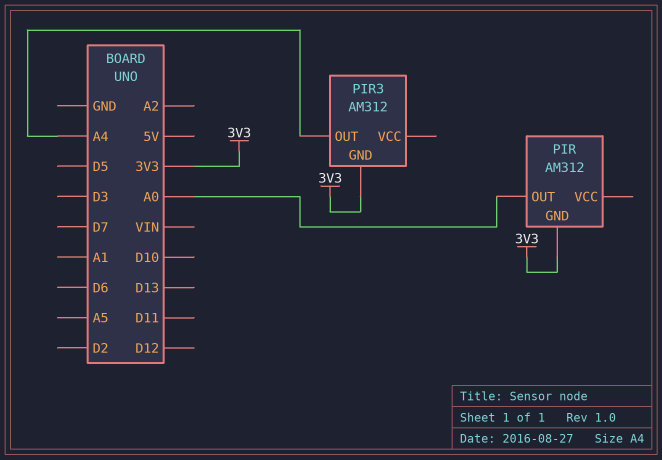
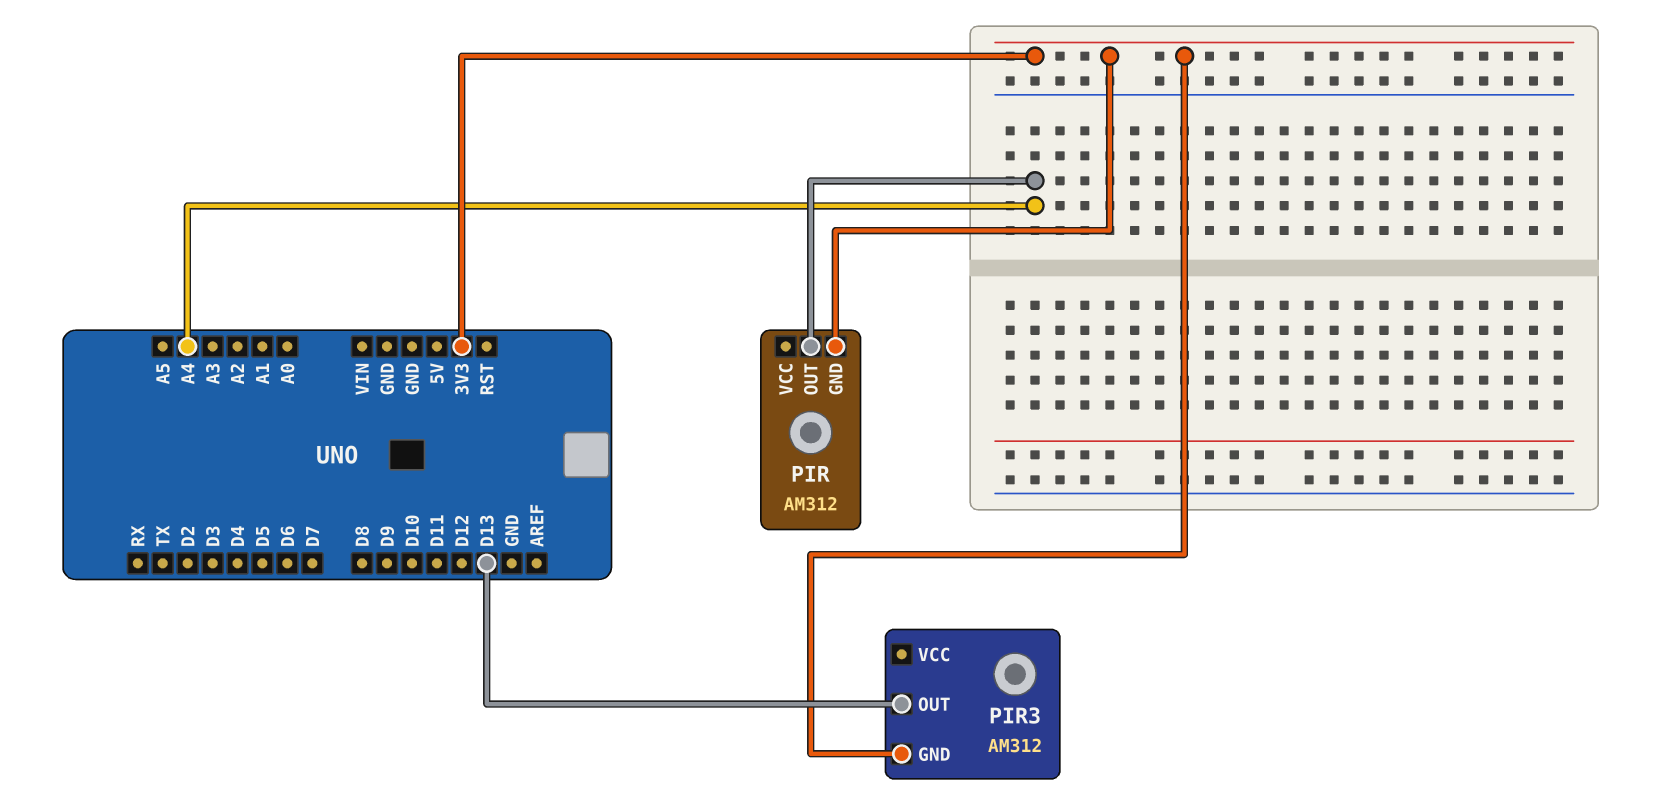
PIR pin OUT: A0 -> A4
PIR3 pin OUT: A4 -> D13

